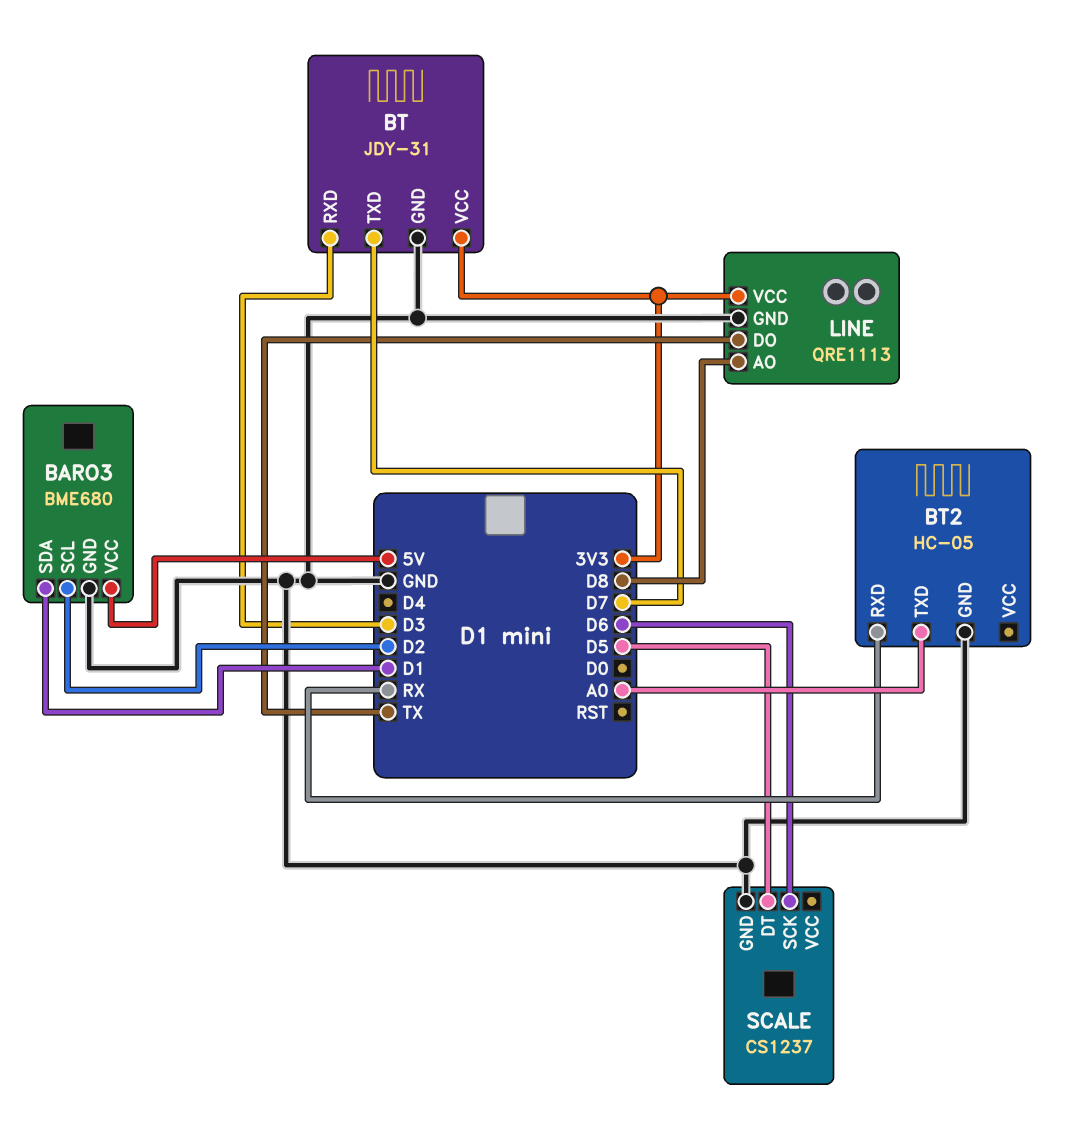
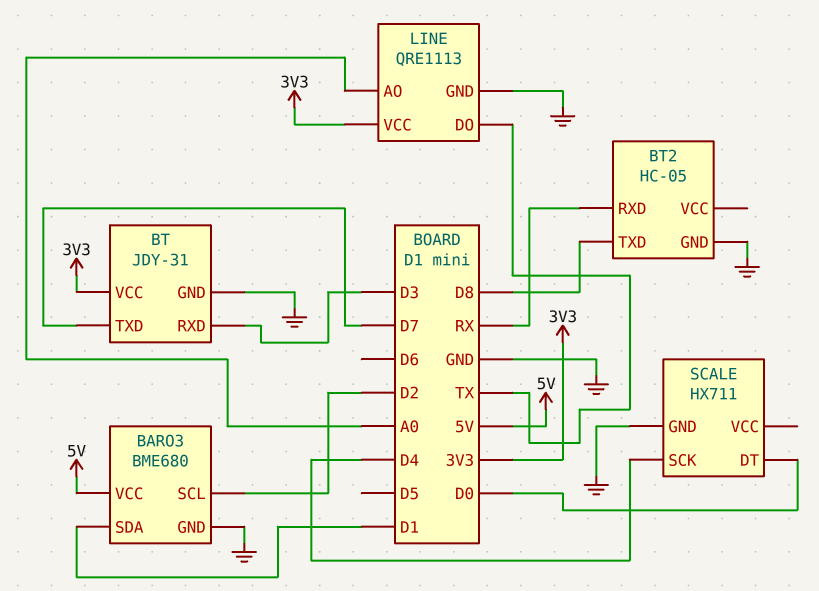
BT2 pin TXD: A0 -> D8
LINE pin AO: D8 -> A0
SCALE: CS1237 -> HX711
SCALE pin DT: D5 -> D0
SCALE pin SCK: D6 -> D4

